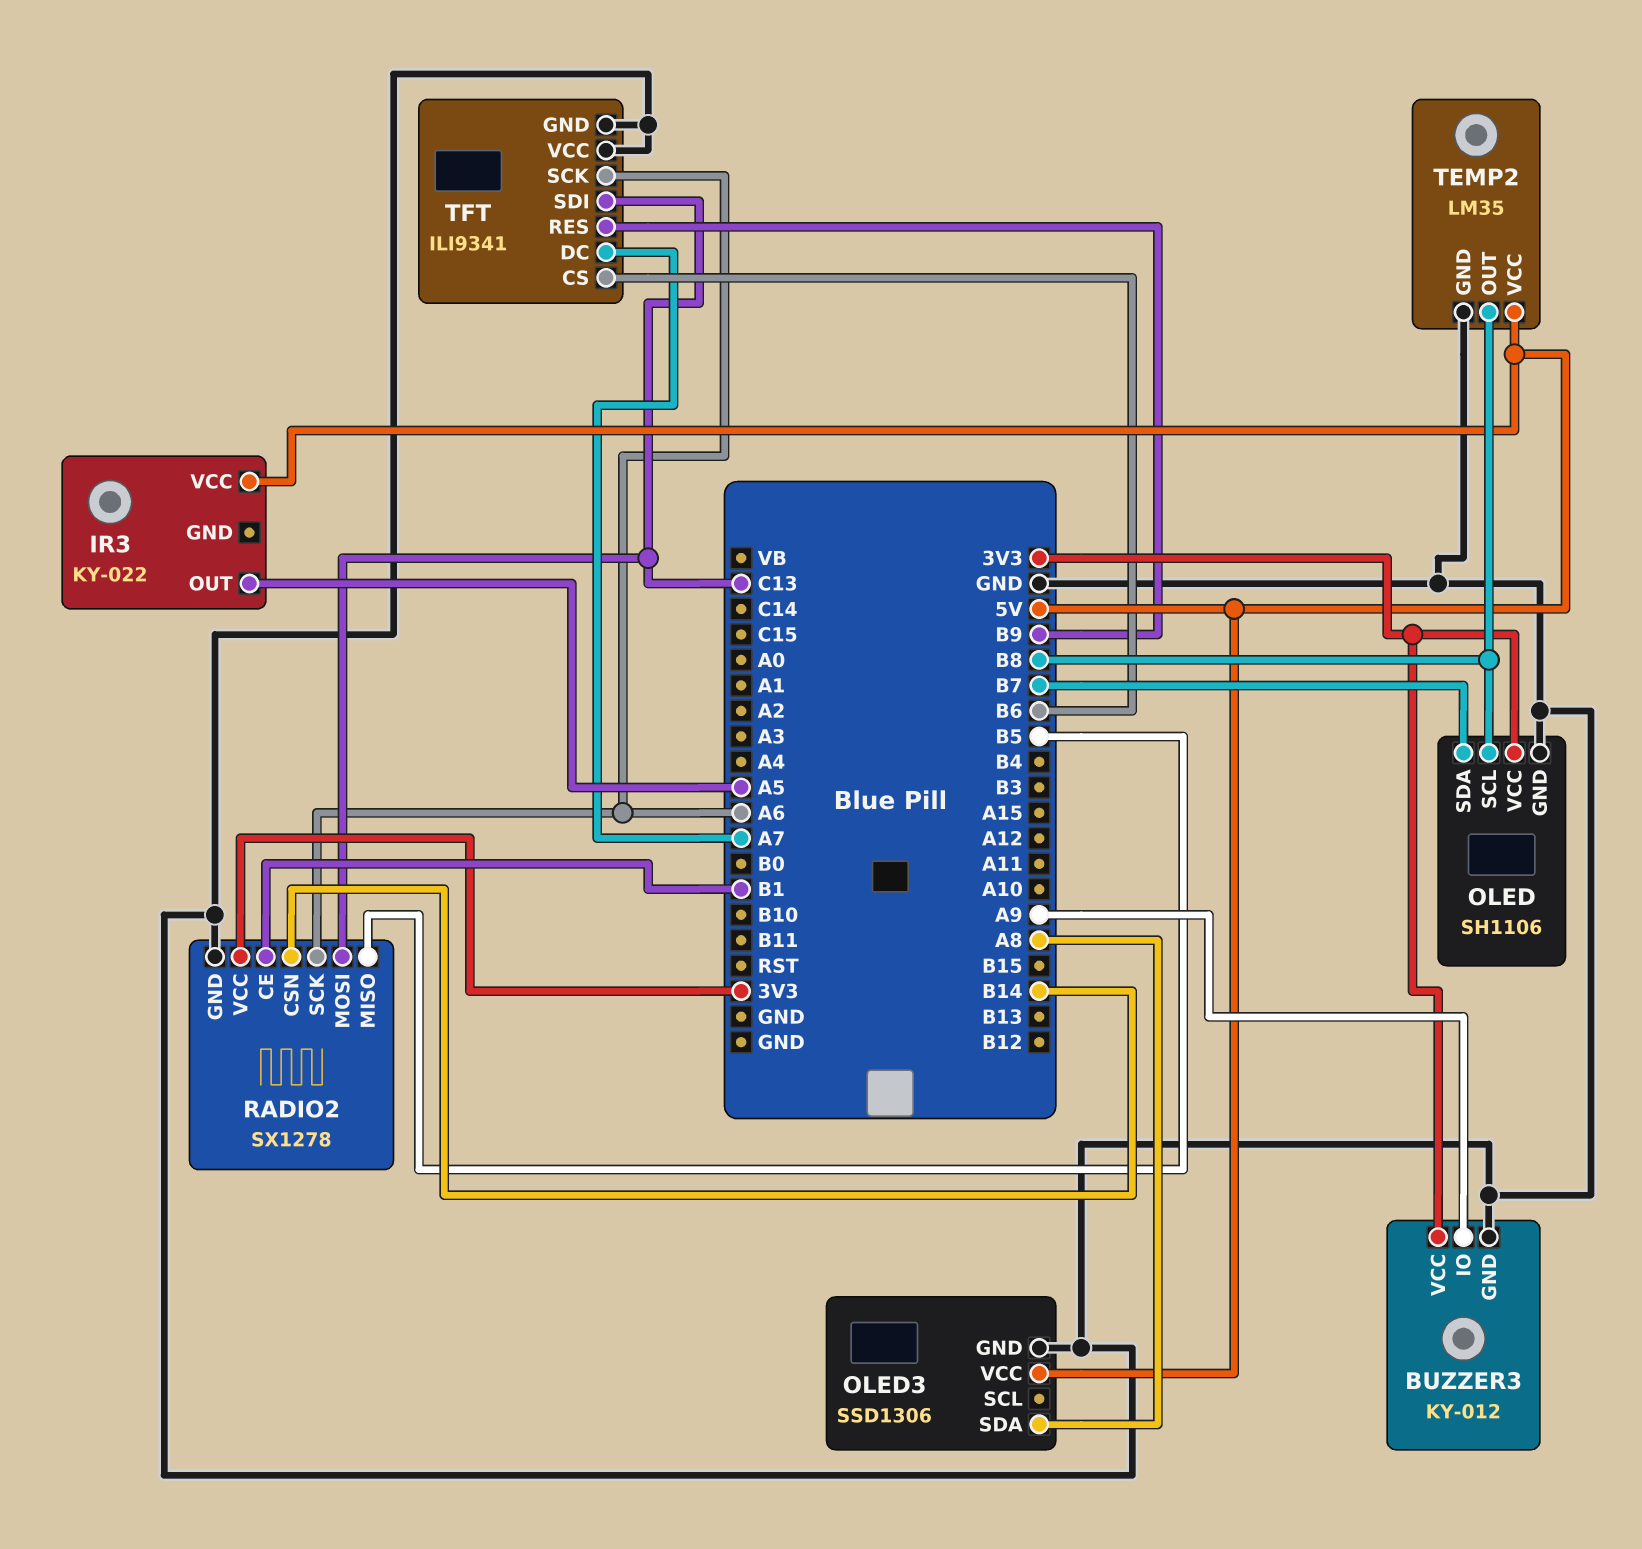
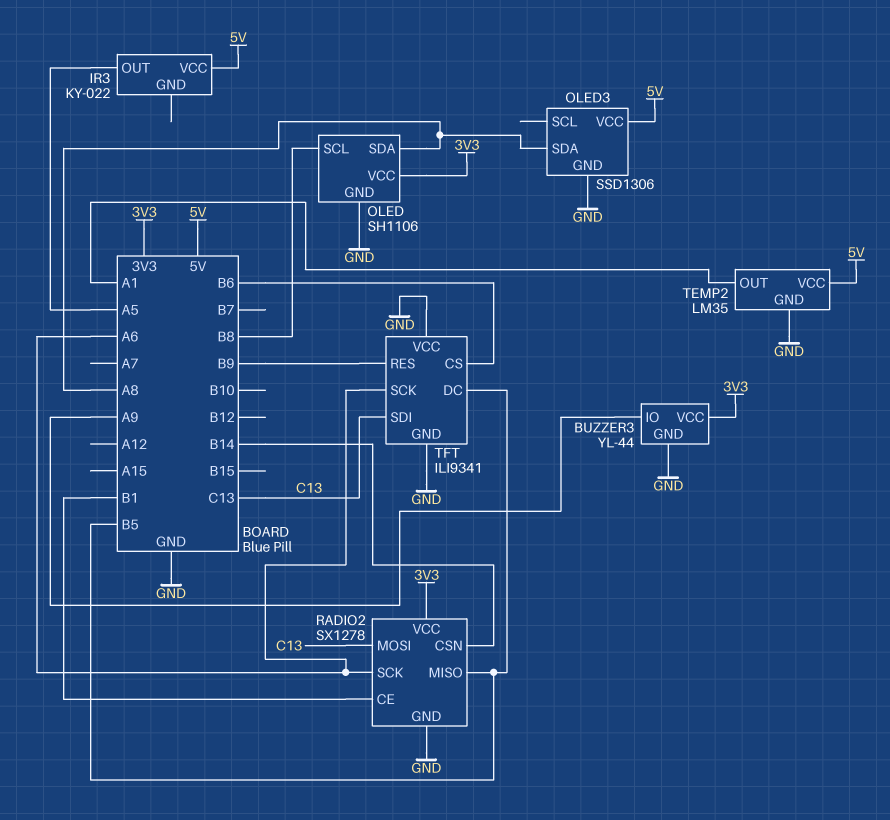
BUZZER3: KY-012 -> YL-44
OLED pin SDA: B7 -> A8
TEMP2 pin OUT: B8 -> A1
TFT pin DC: A7 -> B5

